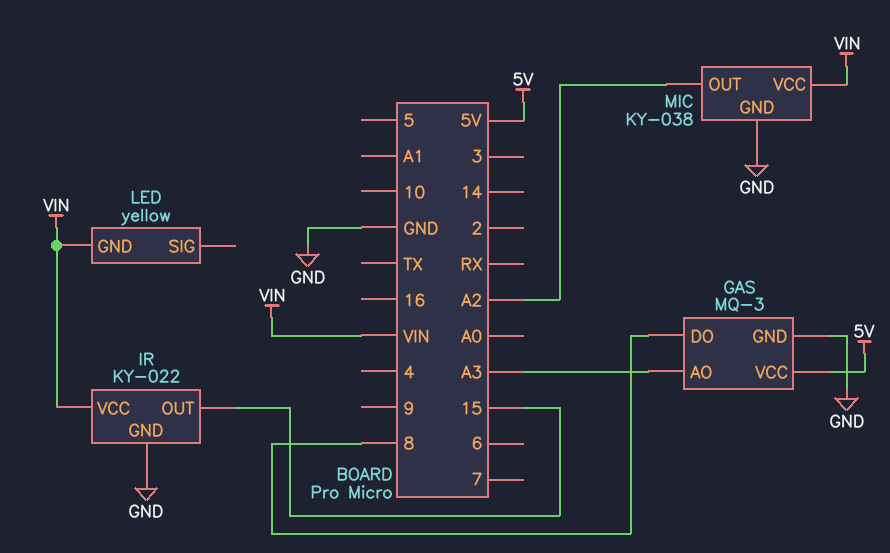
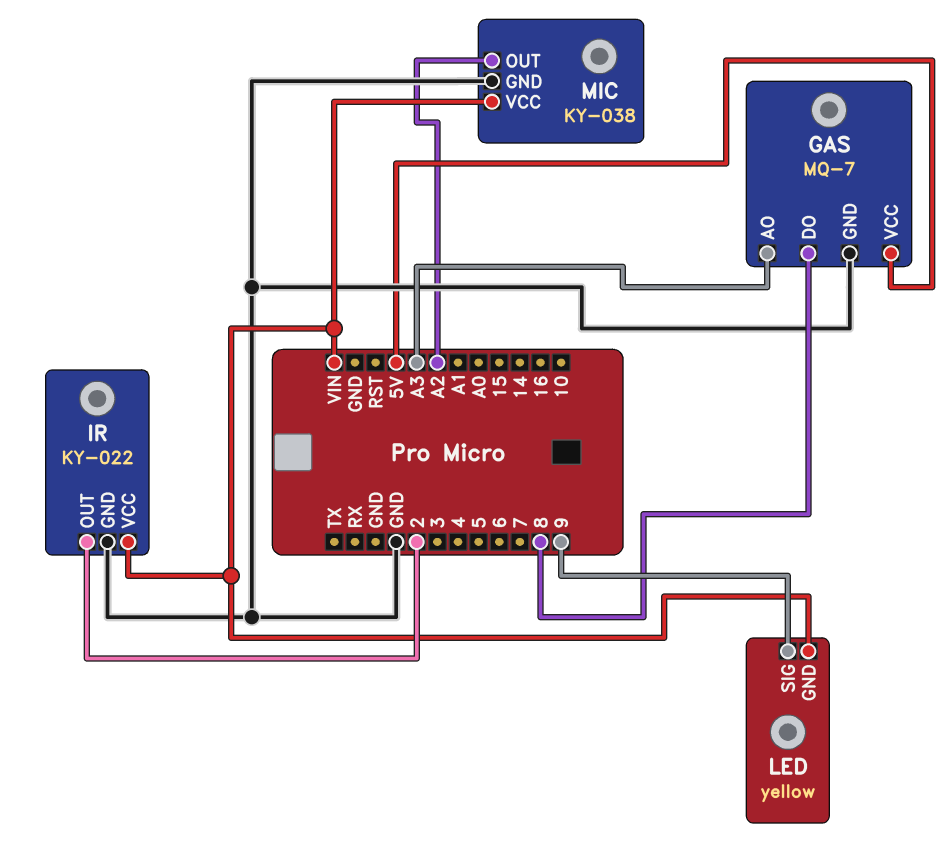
GAS: MQ-3 -> MQ-7
IR pin OUT: 15 -> 2
LED pin SIG: none -> 9

